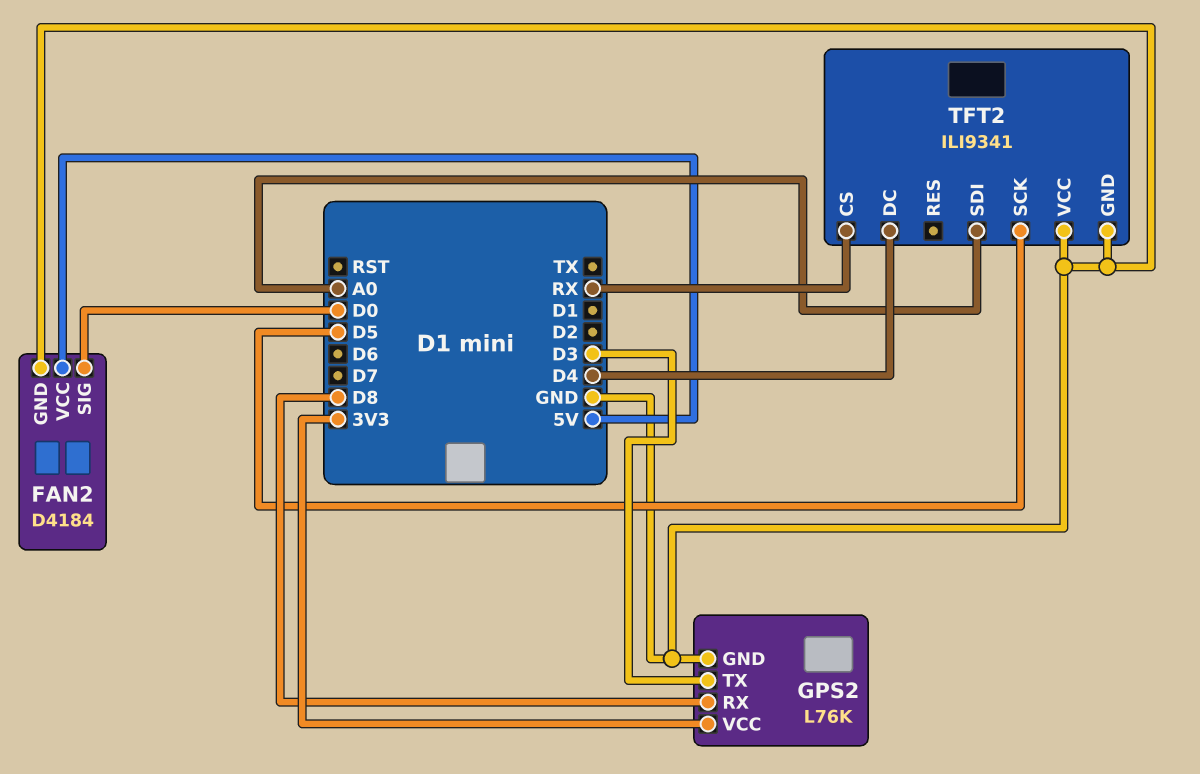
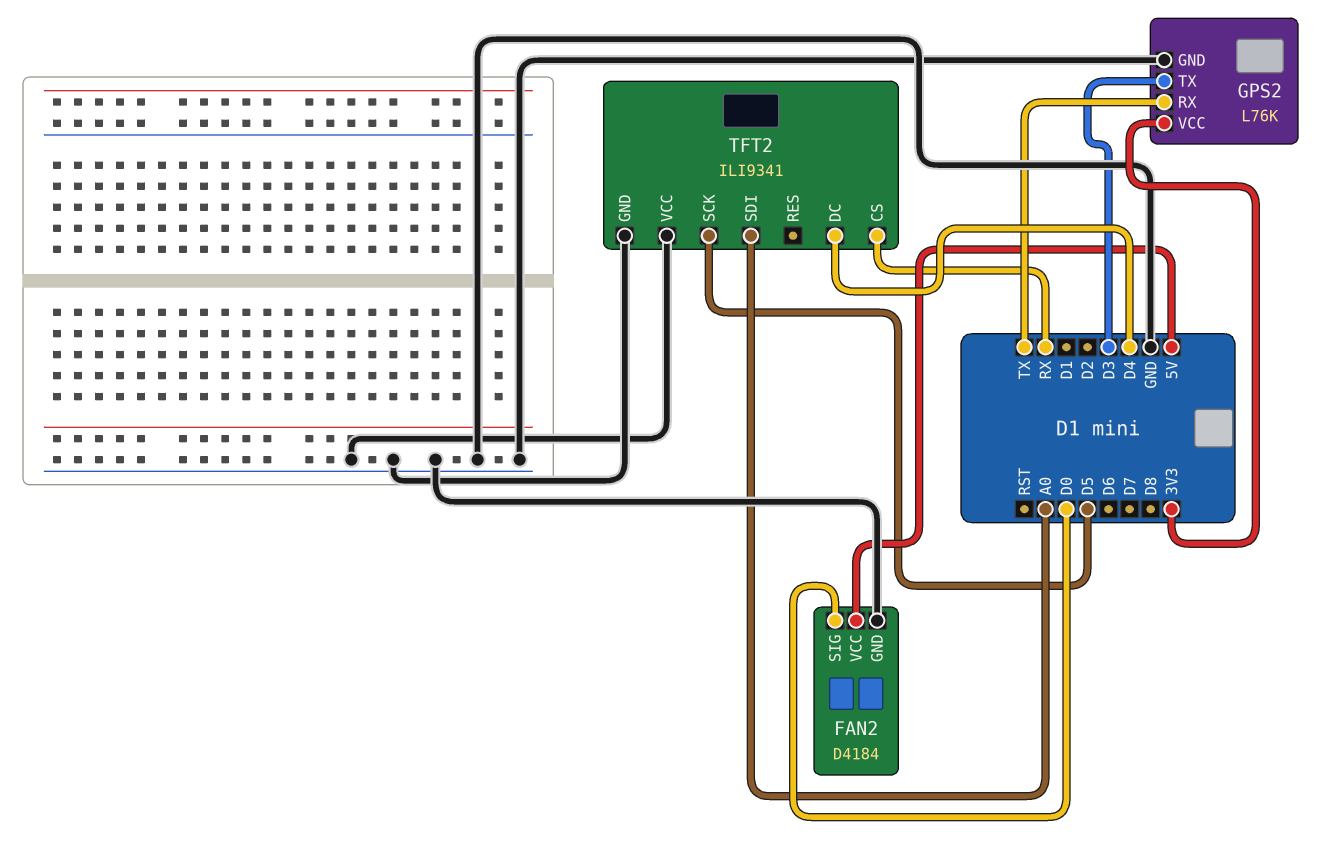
GPS2 pin RX: D8 -> TX

